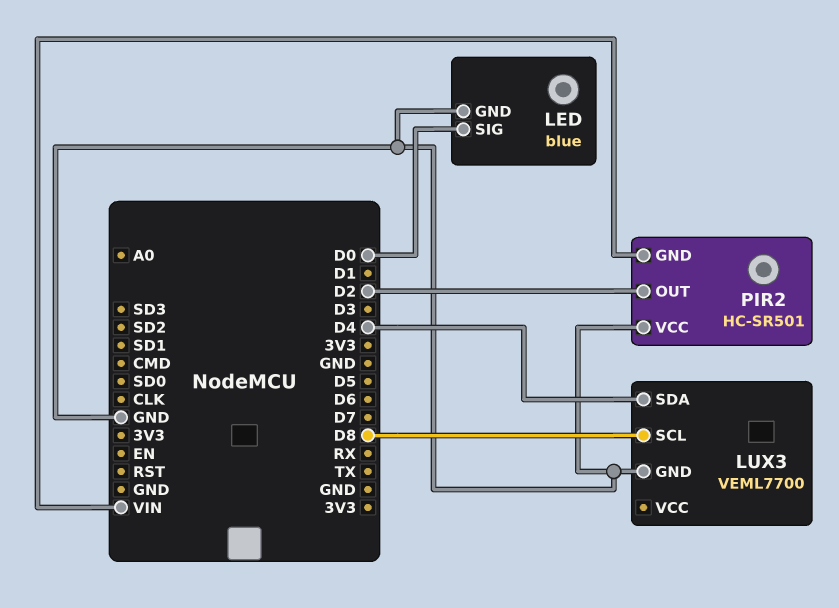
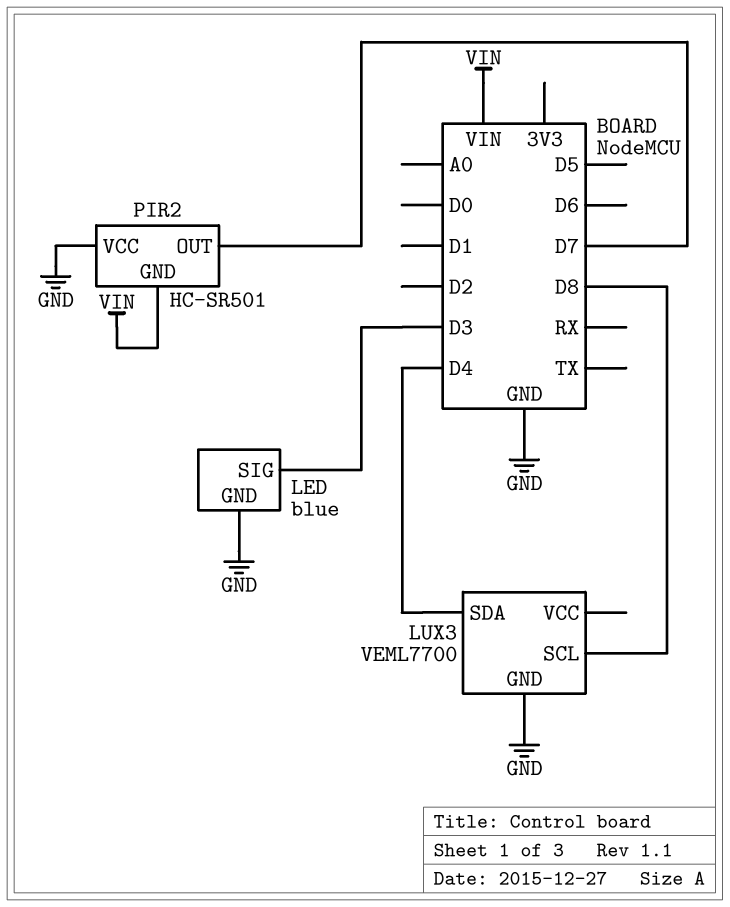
LED pin SIG: D0 -> D3
PIR2 pin OUT: D2 -> D7

